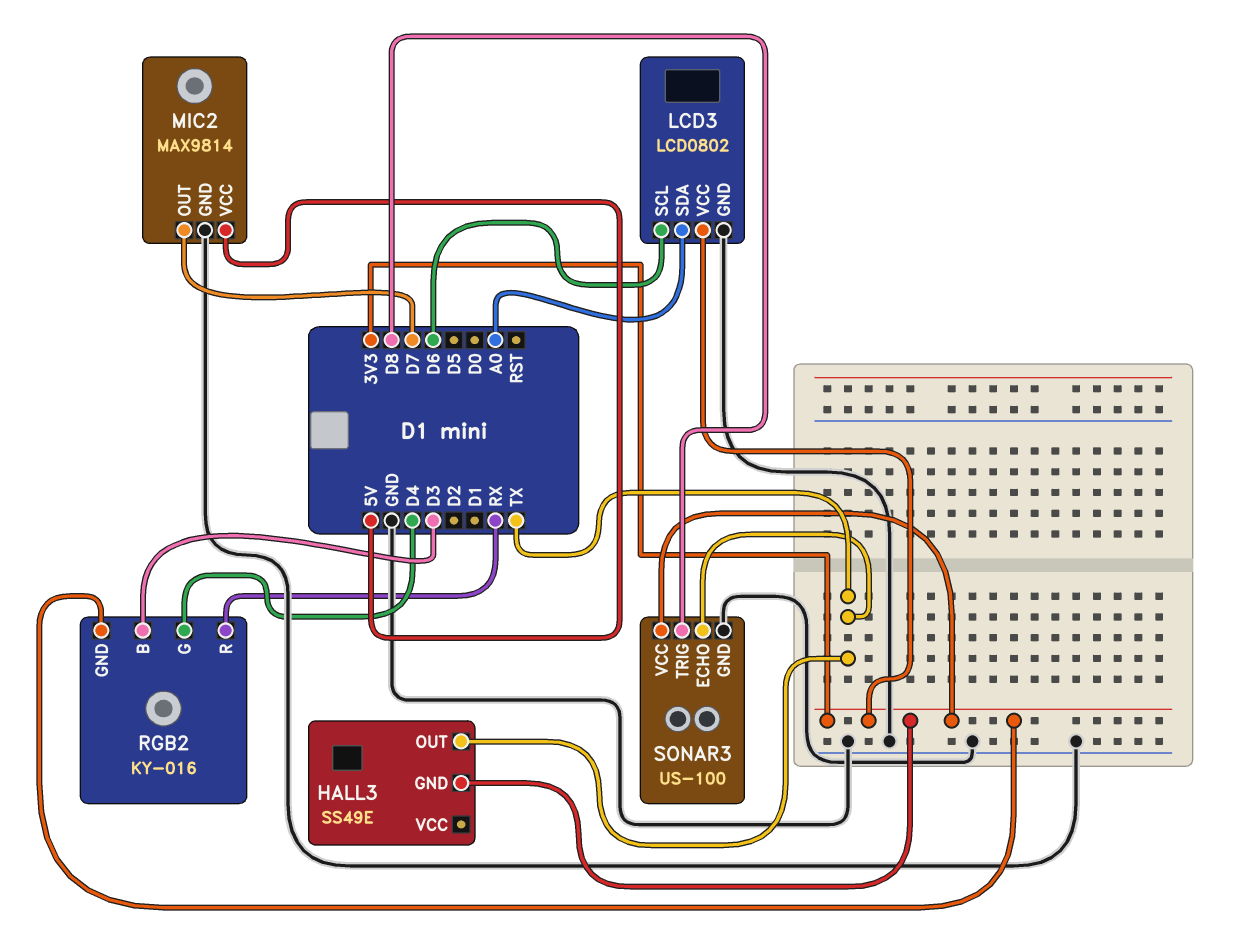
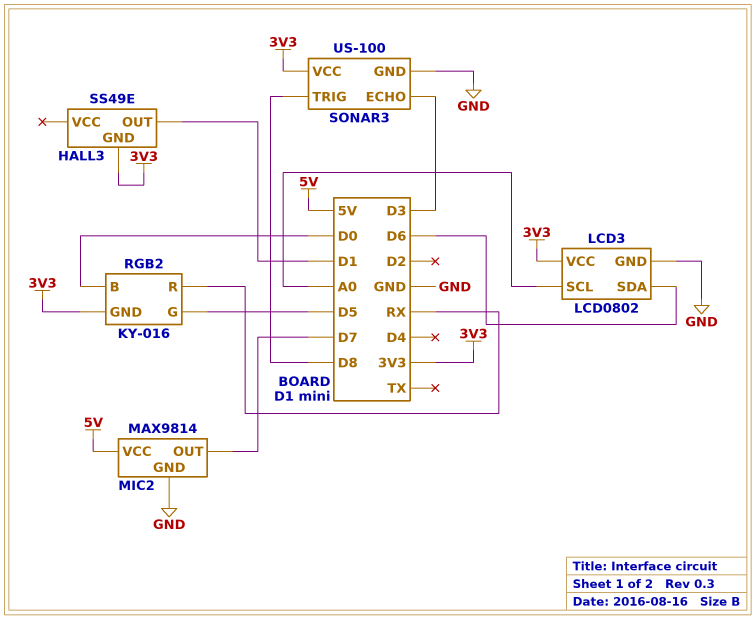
HALL3 pin OUT: TX -> D1
LCD3 pin SCL: D6 -> A0
LCD3 pin SDA: A0 -> D6
RGB2 pin B: D3 -> D0
RGB2 pin G: D4 -> D5
SONAR3 pin ECHO: TX -> D3

